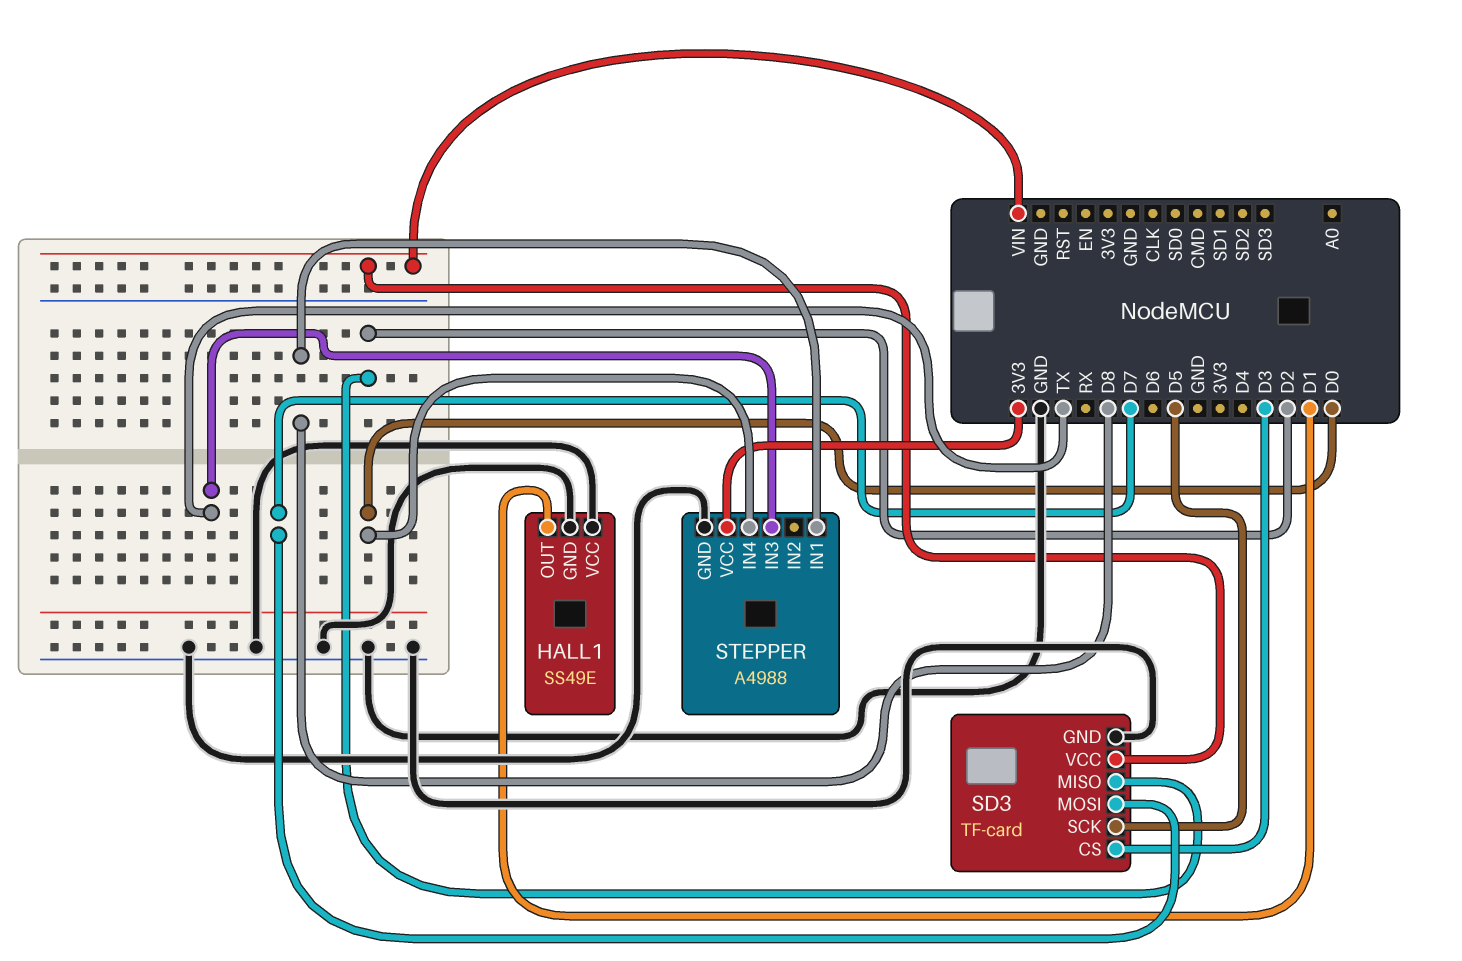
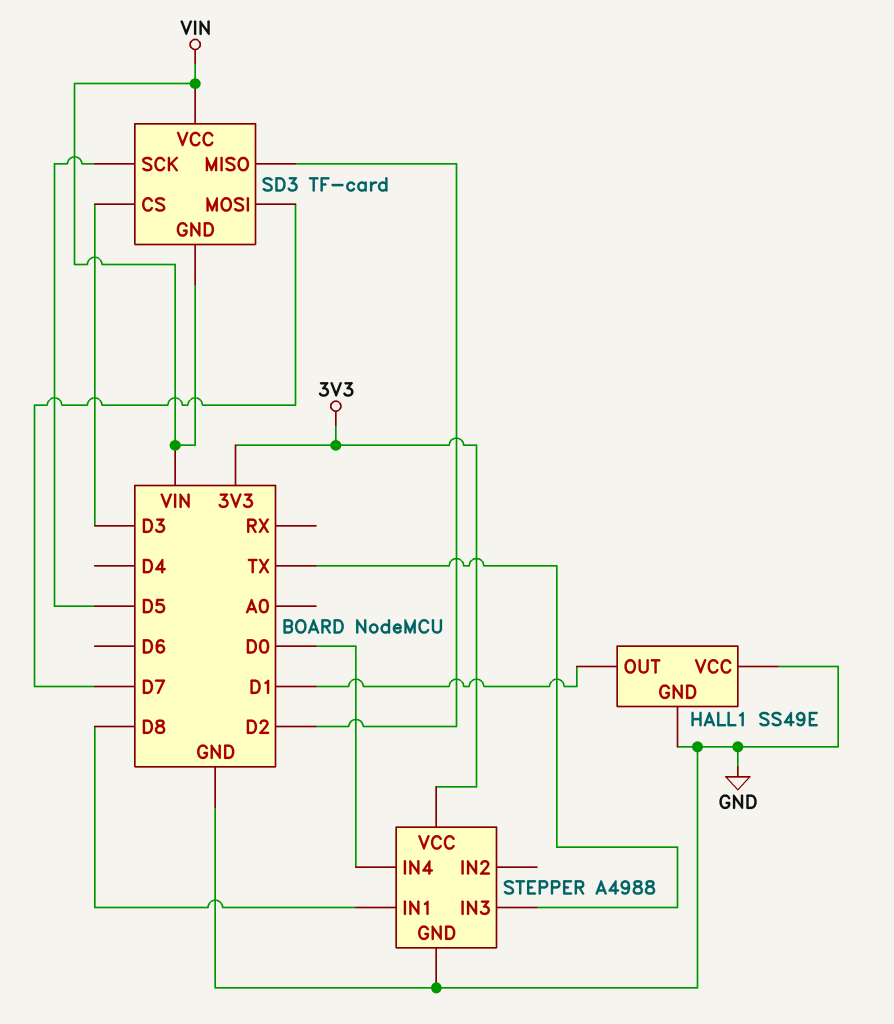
SD3 pin GND: GND -> VIN

